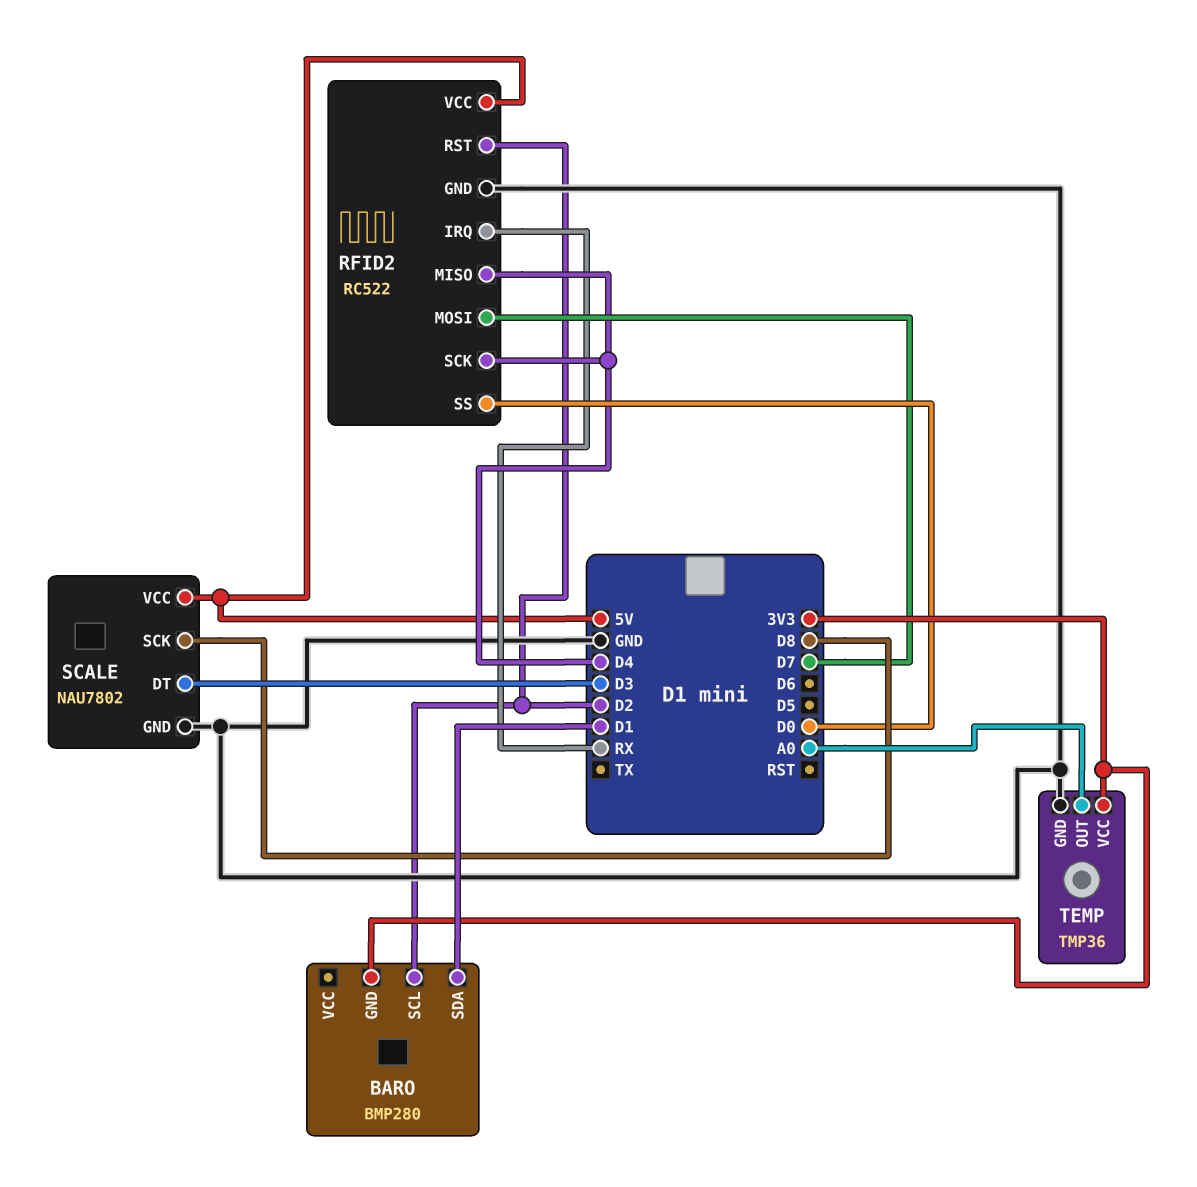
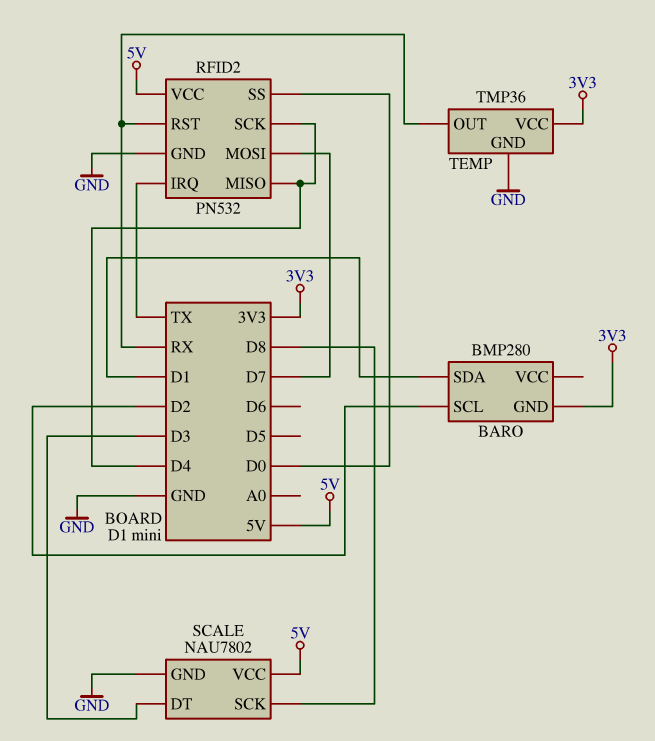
RFID2: RC522 -> PN532
RFID2 pin IRQ: RX -> TX
RFID2 pin RST: D2 -> RX
TEMP pin OUT: A0 -> RX

